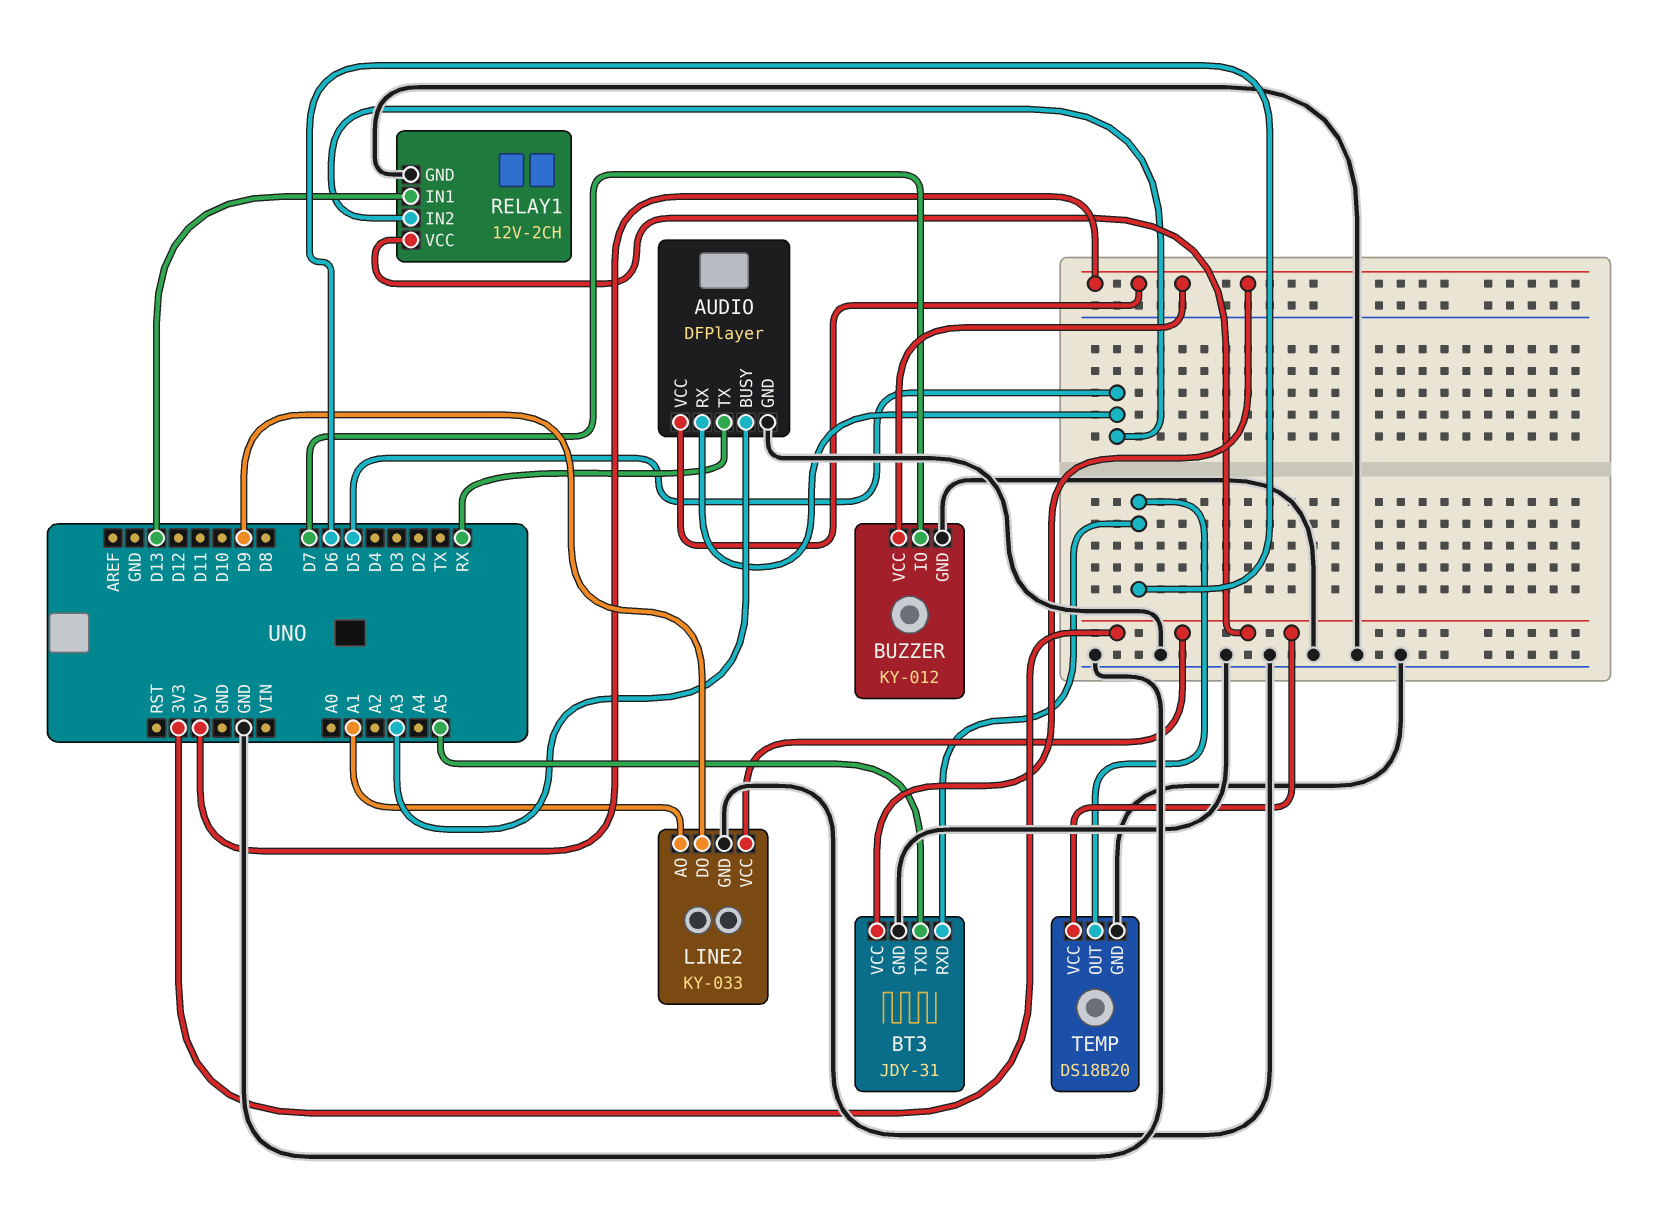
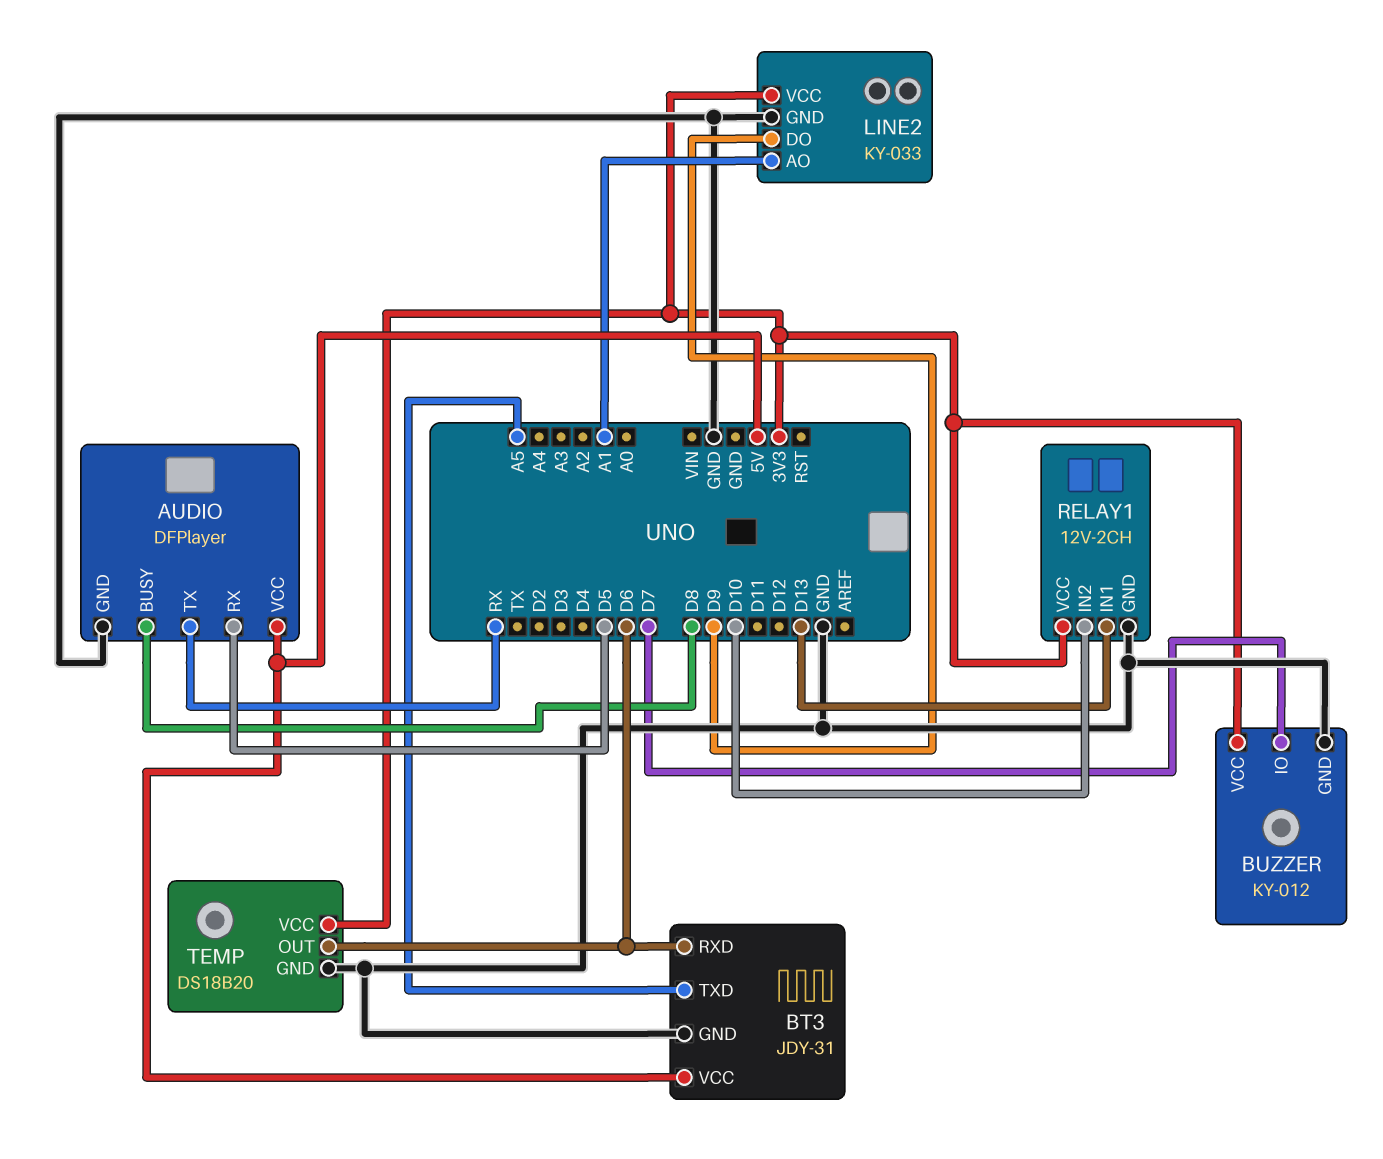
AUDIO pin BUSY: A3 -> D8
BUZZER pin VCC: 5V -> 3V3
RELAY1 pin IN2: D5 -> D10

